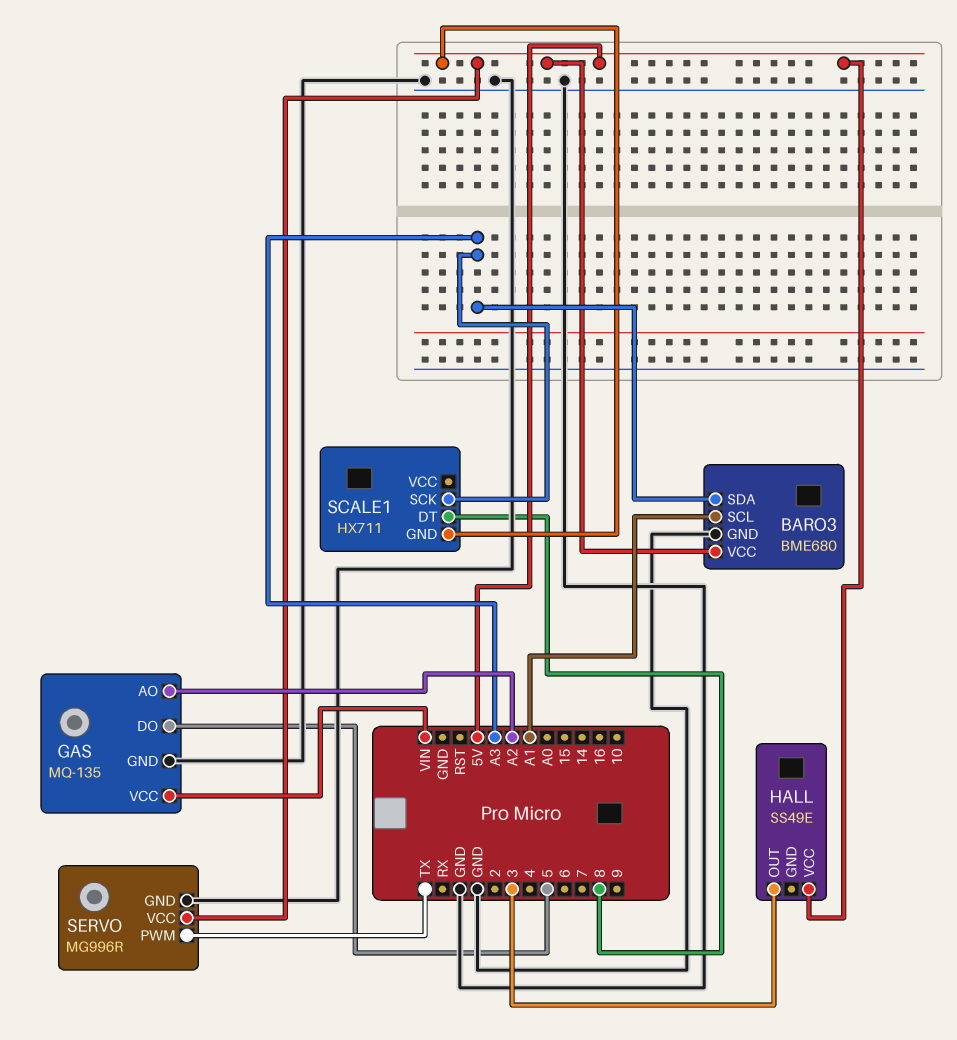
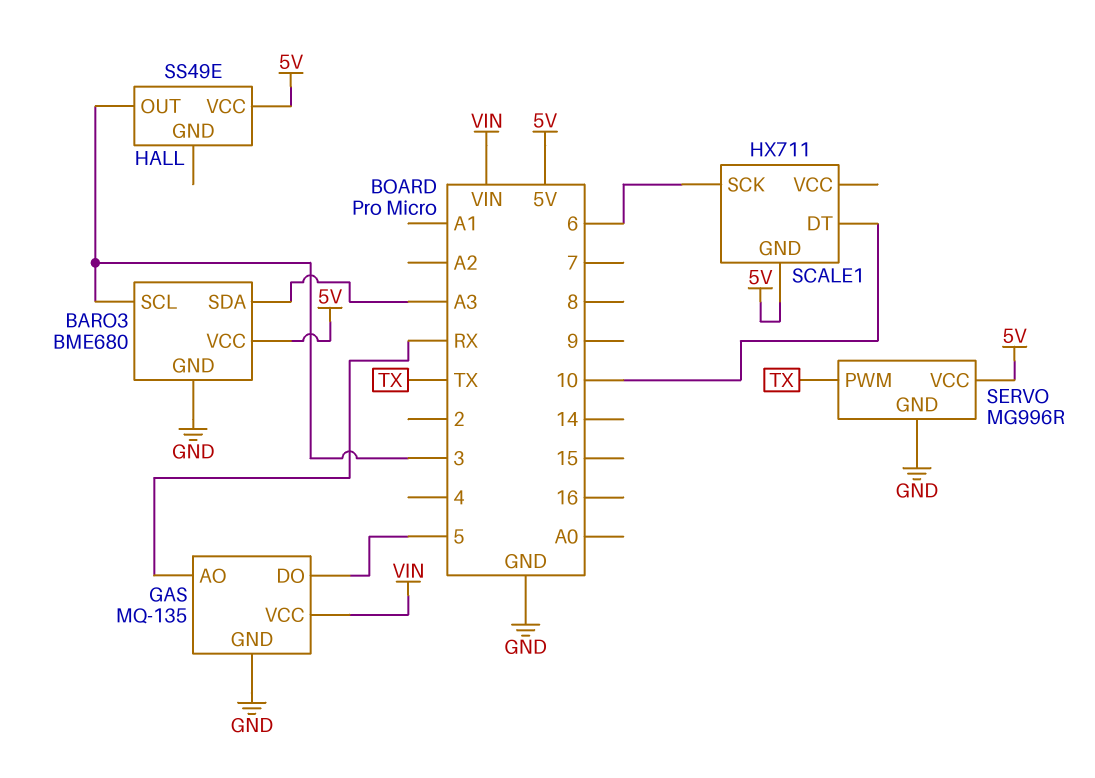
BARO3 pin SCL: A1 -> 3
GAS pin AO: A2 -> RX
SCALE1 pin DT: 8 -> 10
SCALE1 pin SCK: A3 -> 6

